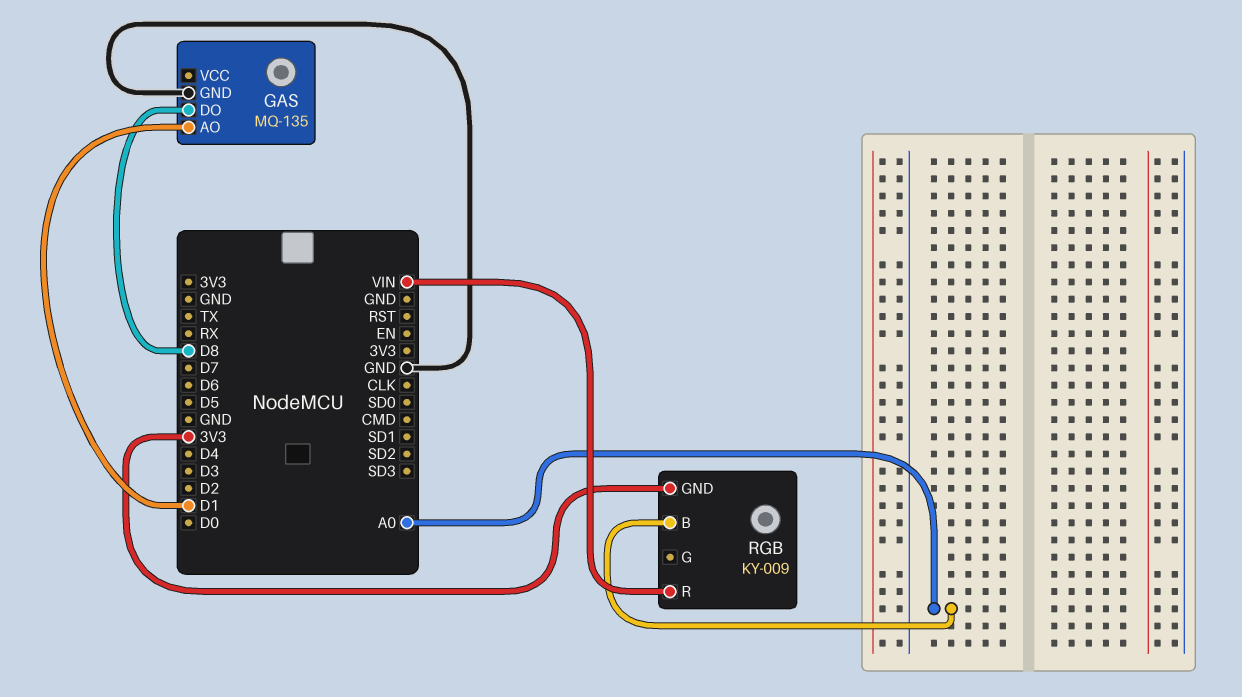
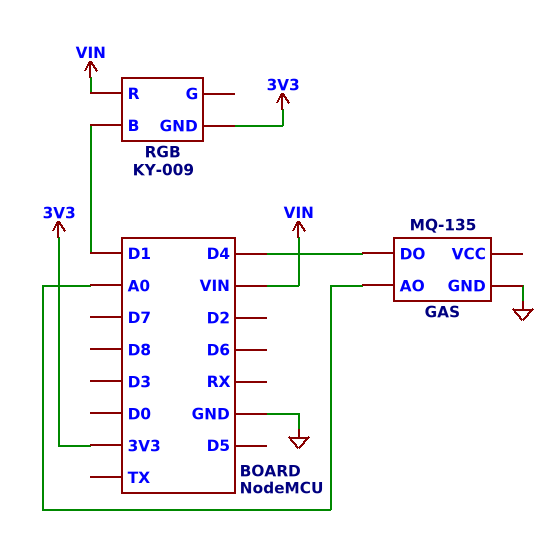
GAS pin AO: D1 -> A0
GAS pin DO: D8 -> D4
RGB pin B: A0 -> D1

